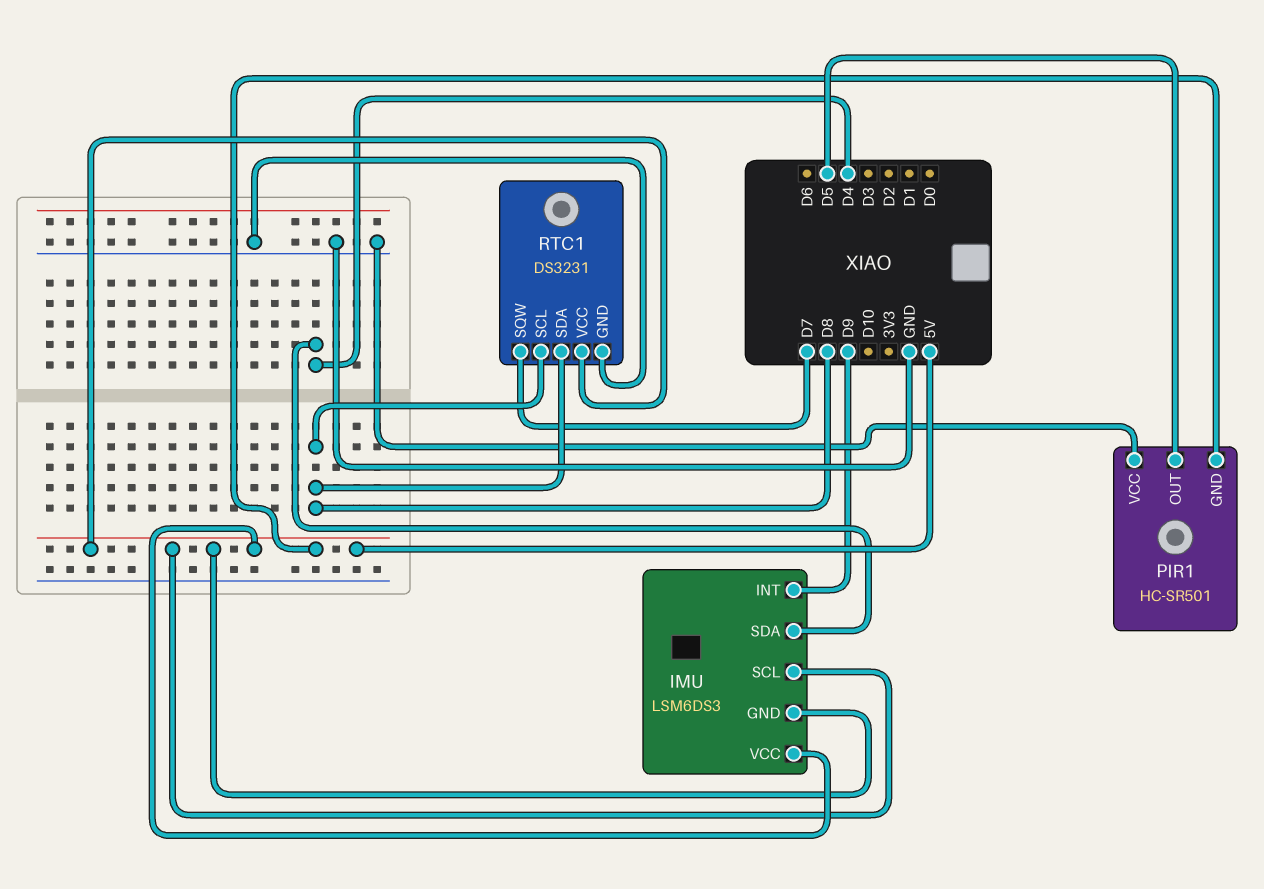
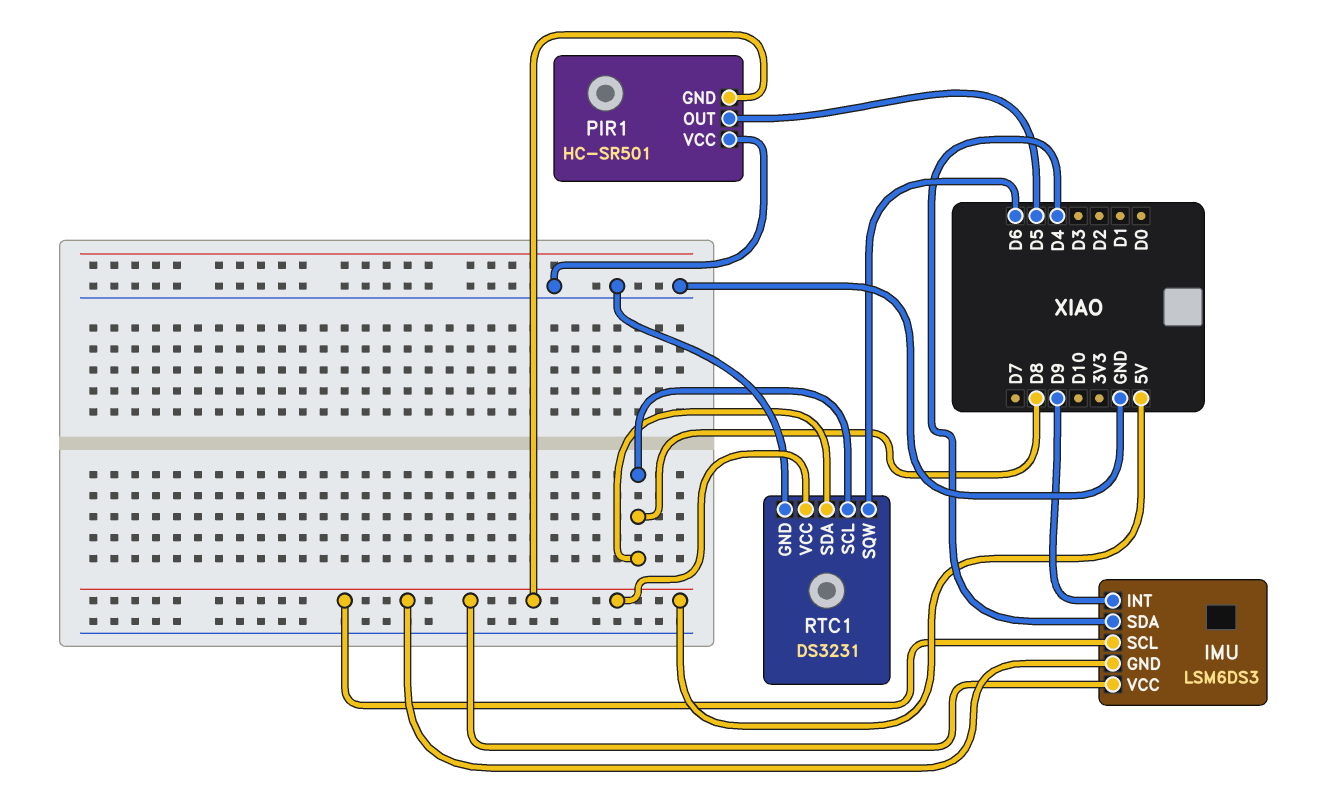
RTC1 pin SQW: D7 -> D6

